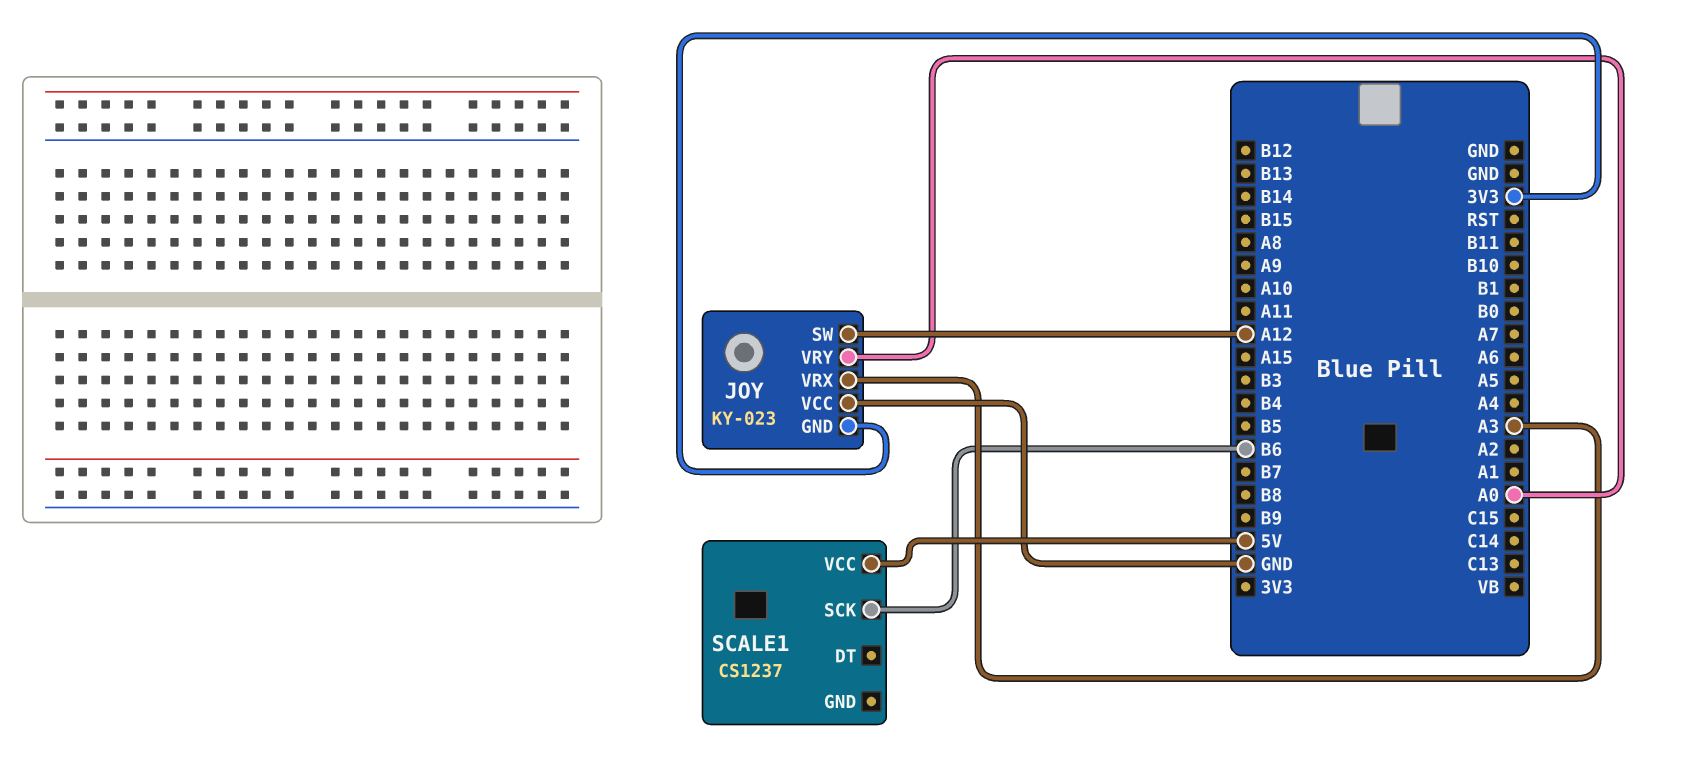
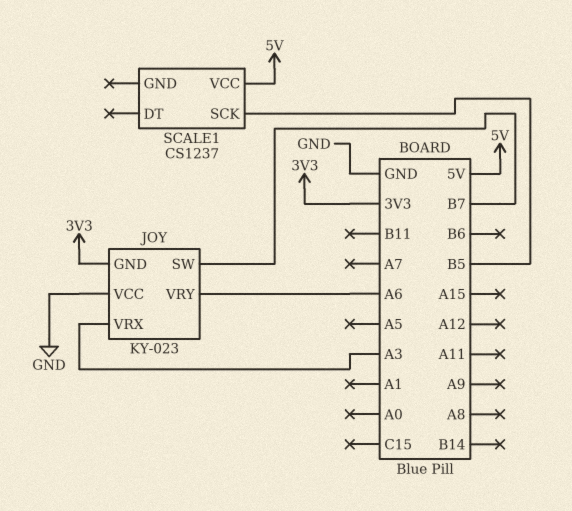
JOY pin SW: A12 -> B7
JOY pin VRY: A0 -> A6
SCALE1 pin SCK: B6 -> B5

